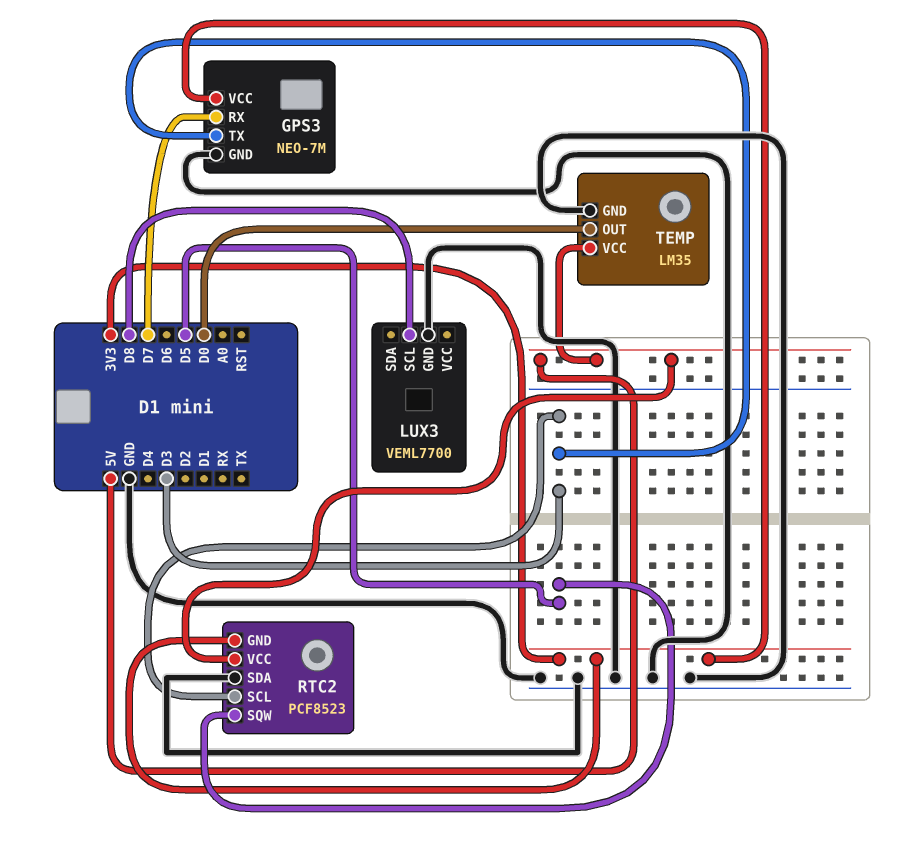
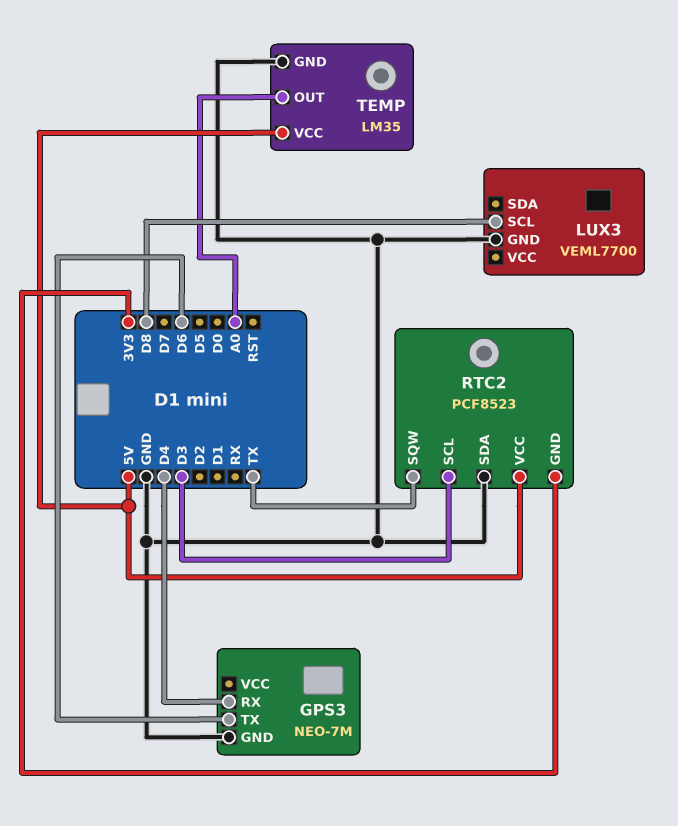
GPS3 pin RX: D7 -> D4
GPS3 pin TX: D3 -> D6
GPS3 pin VCC: 3V3 -> none
RTC2 pin SQW: D5 -> TX
TEMP pin OUT: D0 -> A0

